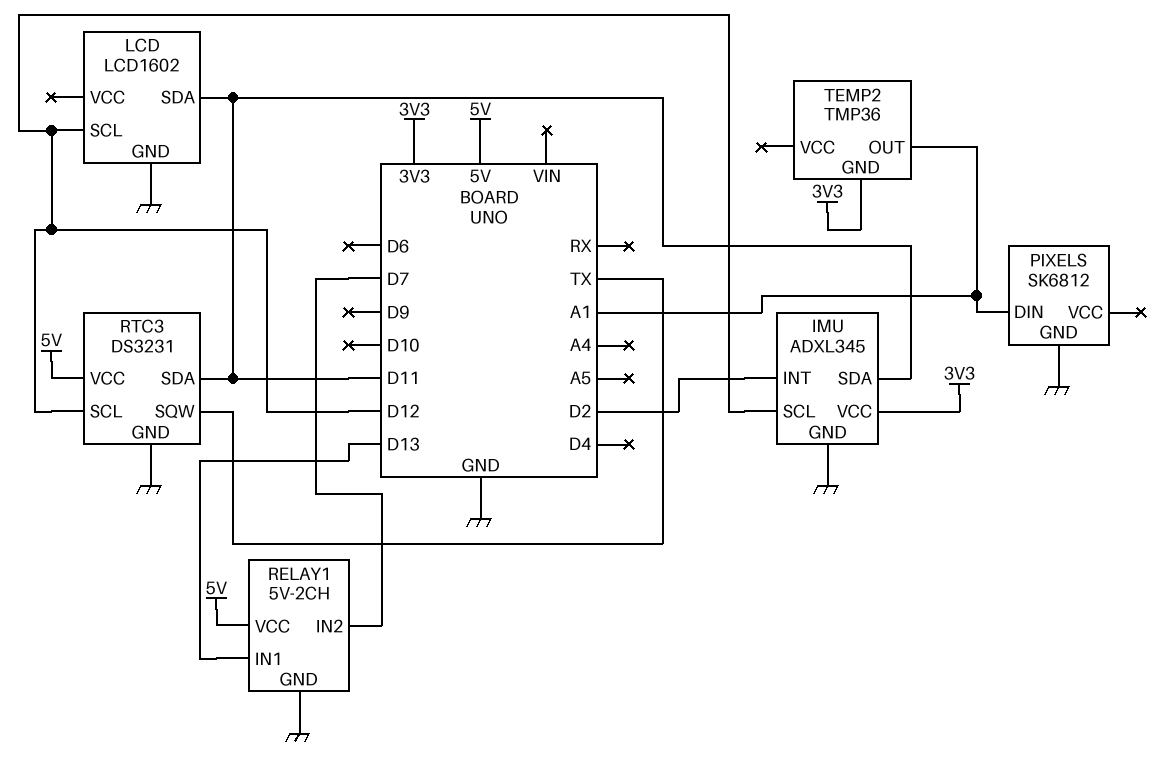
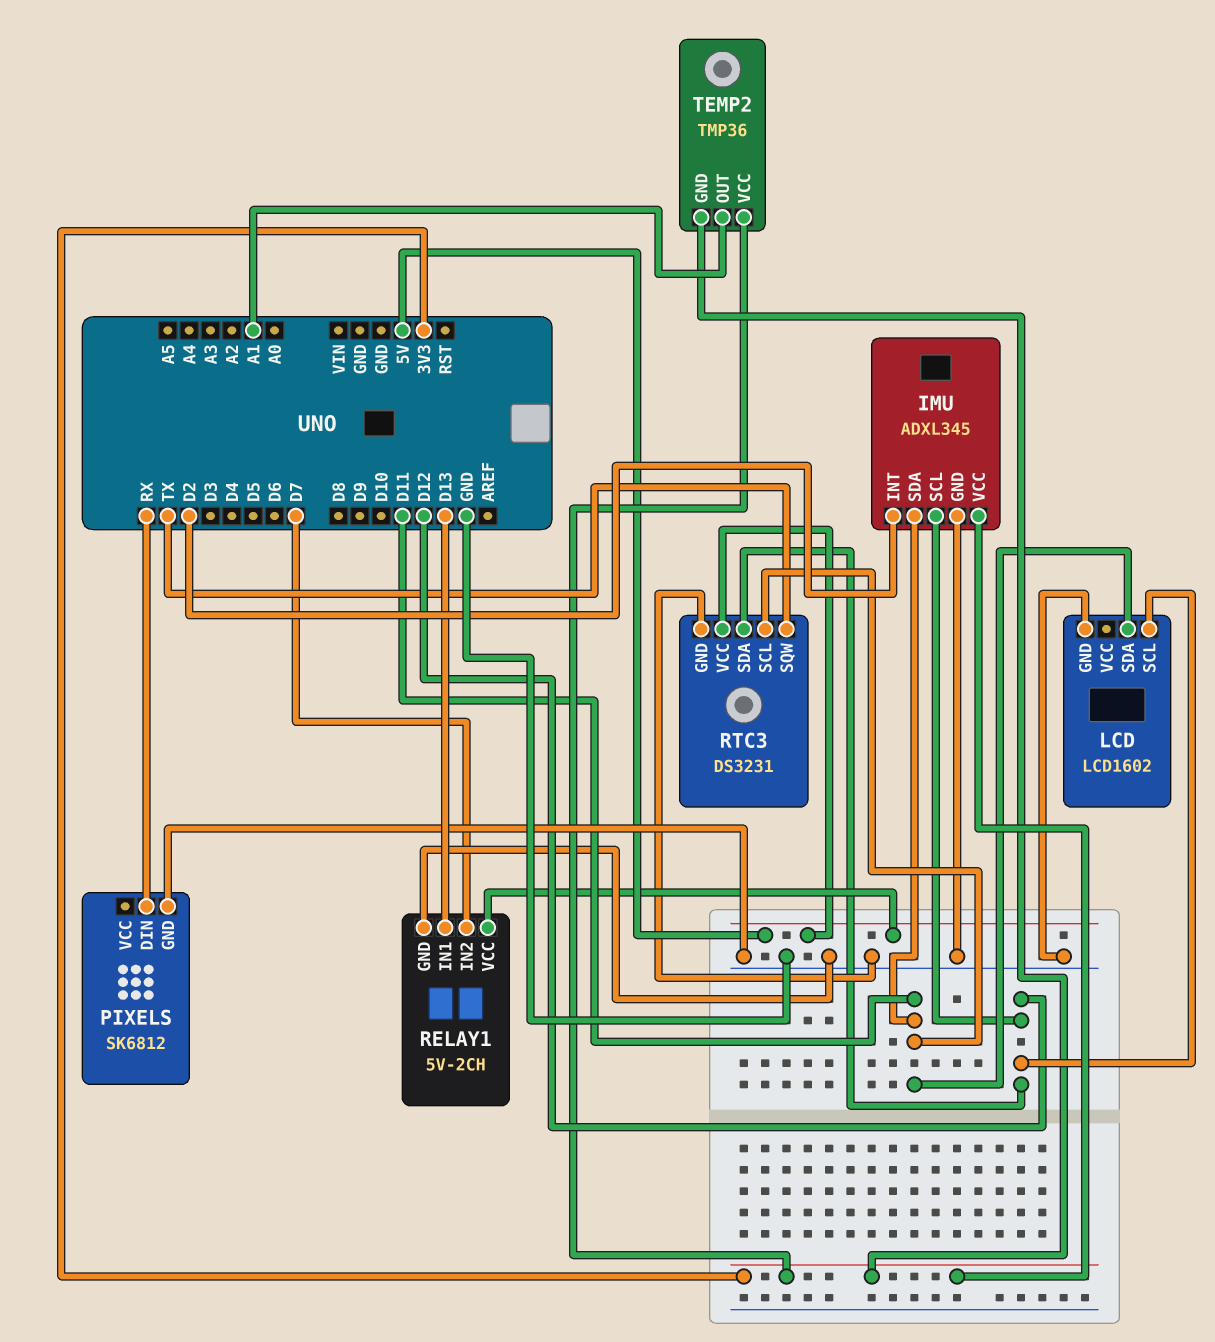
PIXELS pin DIN: A1 -> RX
RTC3 pin SCL: D12 -> D11
RTC3 pin SDA: D11 -> D12
TEMP2 pin VCC: none -> 3V3

